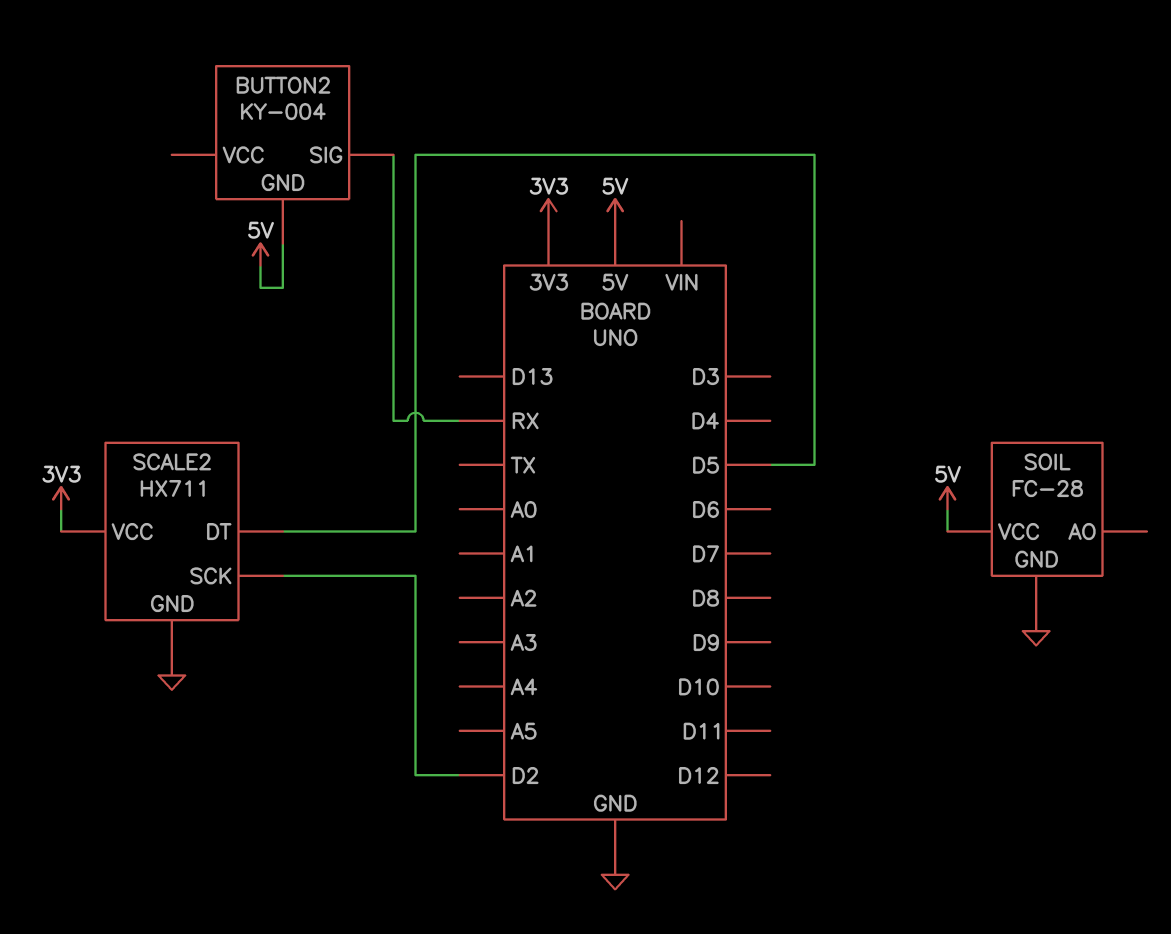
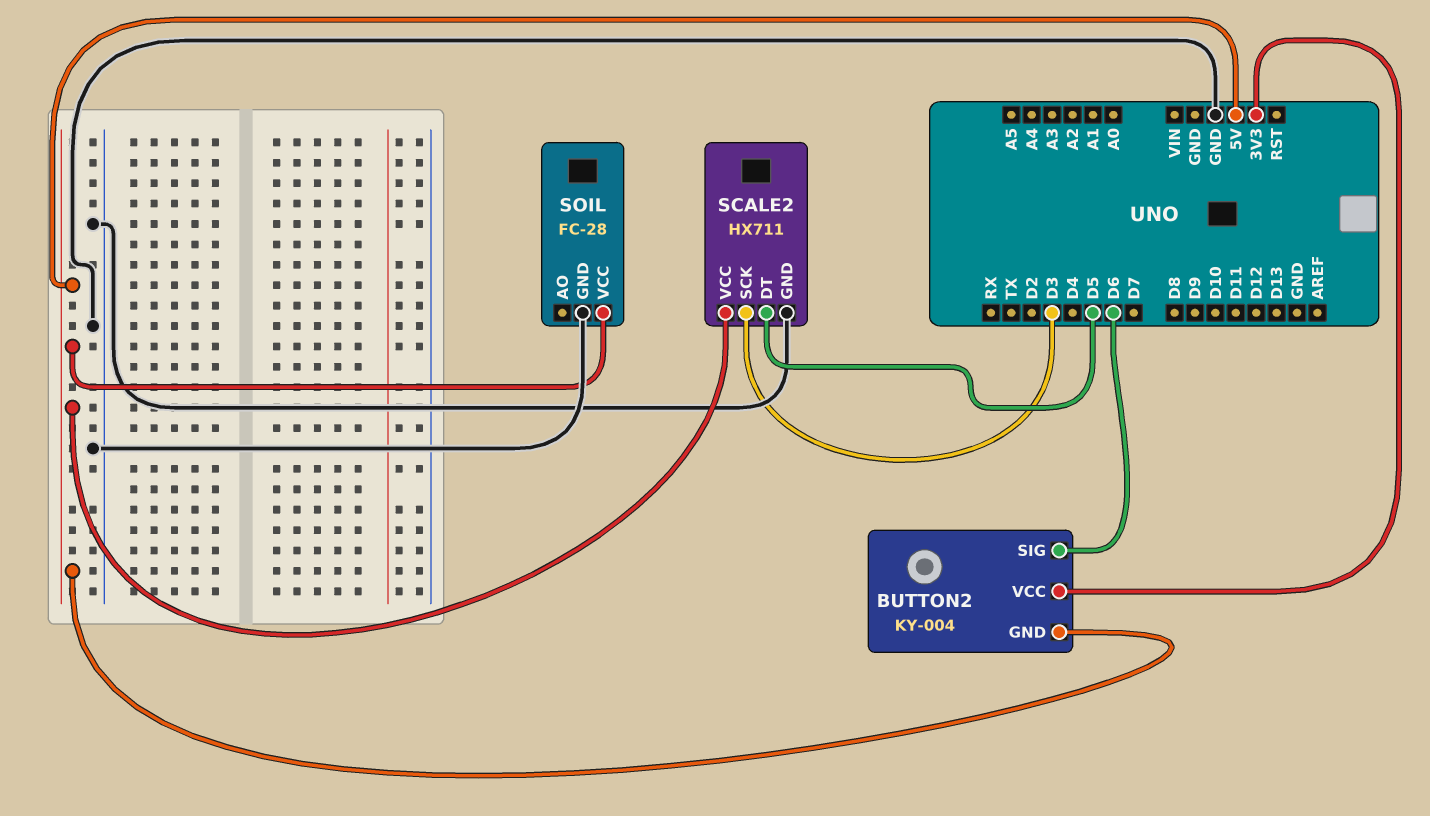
BUTTON2 pin SIG: RX -> D6
BUTTON2 pin VCC: none -> 3V3
SCALE2 pin SCK: D2 -> D3
SCALE2 pin VCC: 3V3 -> 5V

